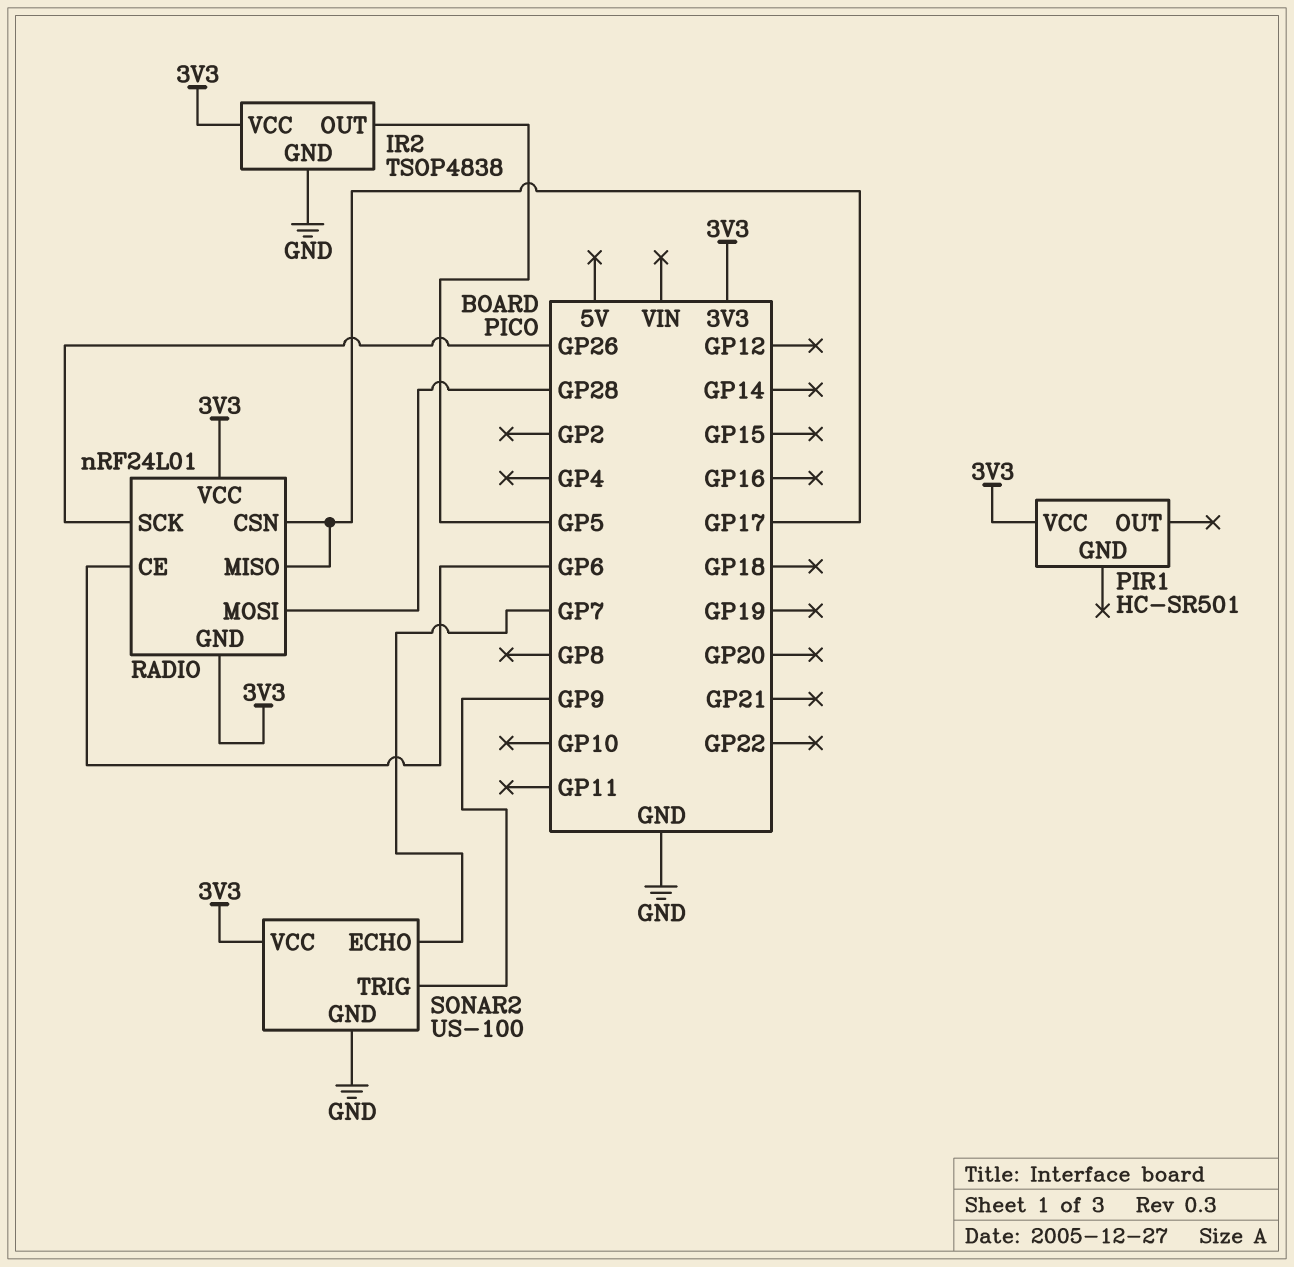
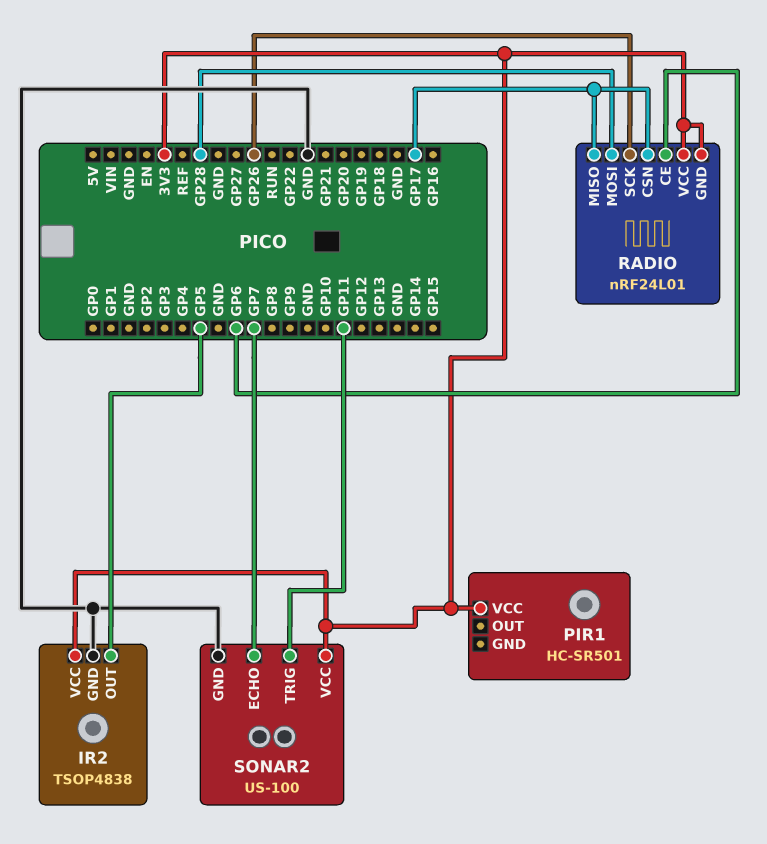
SONAR2 pin TRIG: GP9 -> GP11

